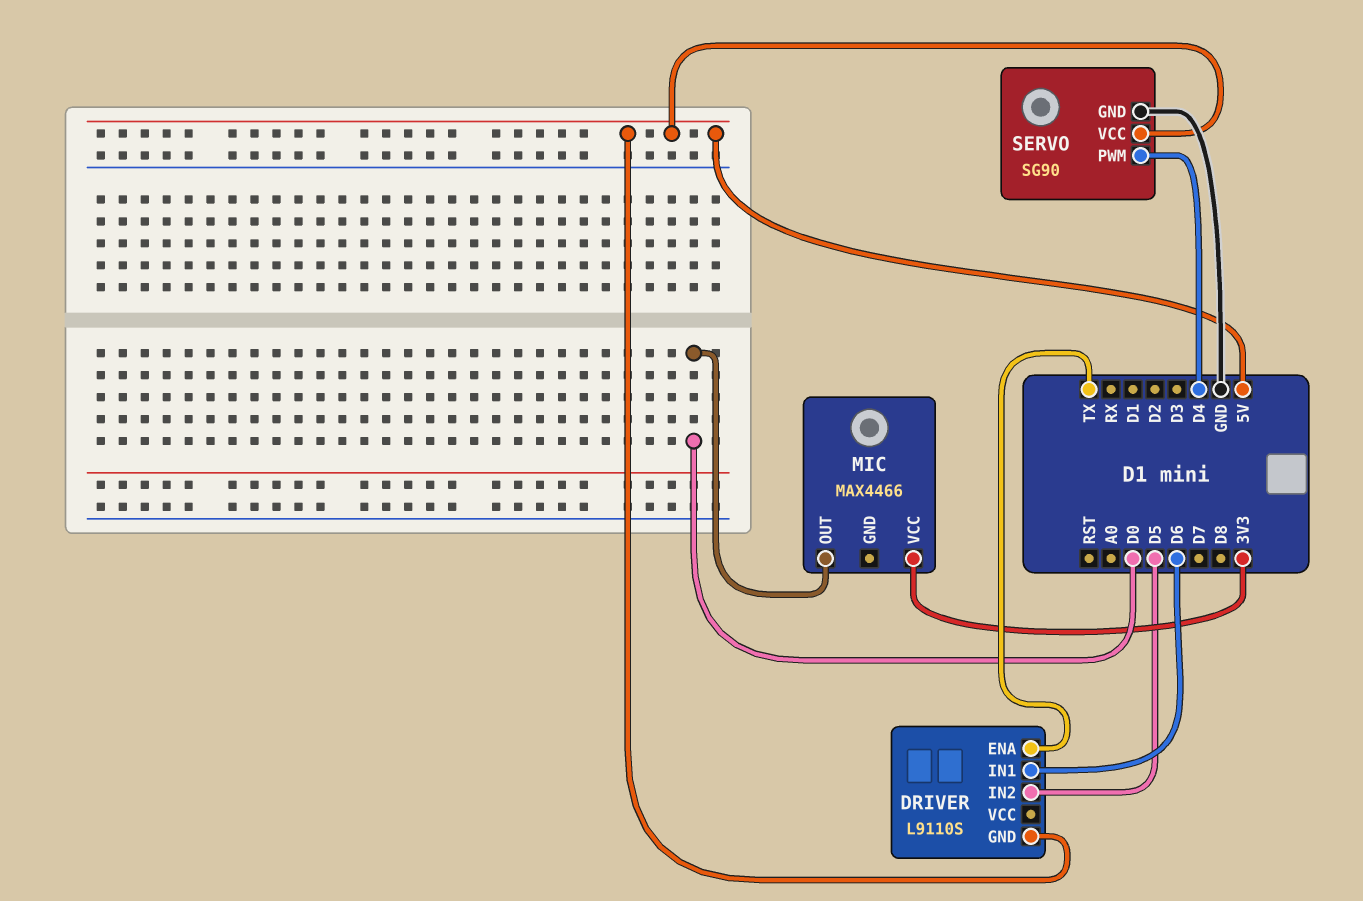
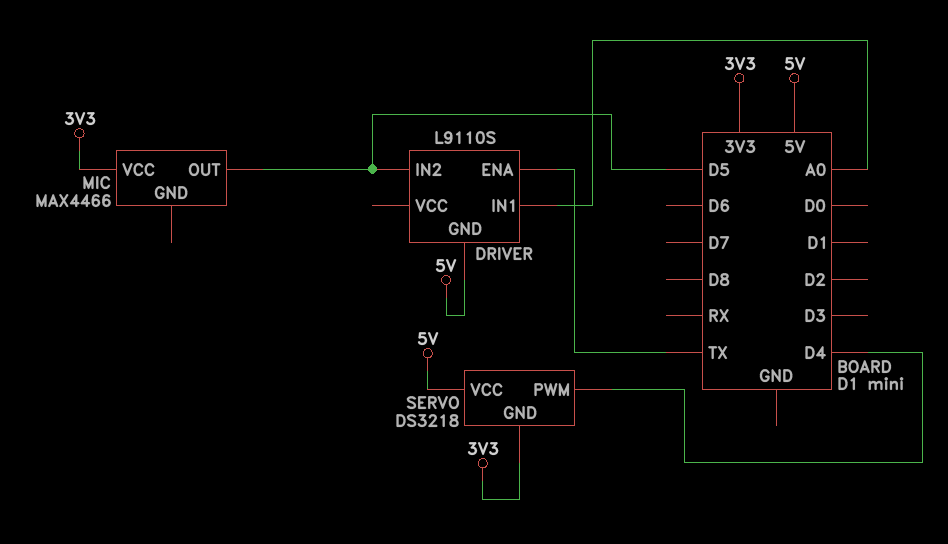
DRIVER pin IN1: D6 -> A0
MIC pin OUT: D0 -> D5
SERVO: SG90 -> DS3218
SERVO pin GND: GND -> 3V3

